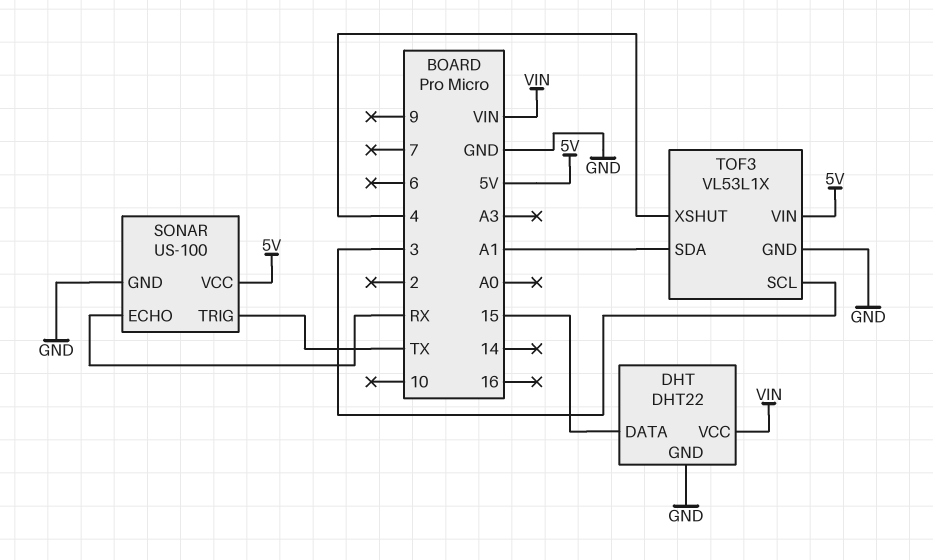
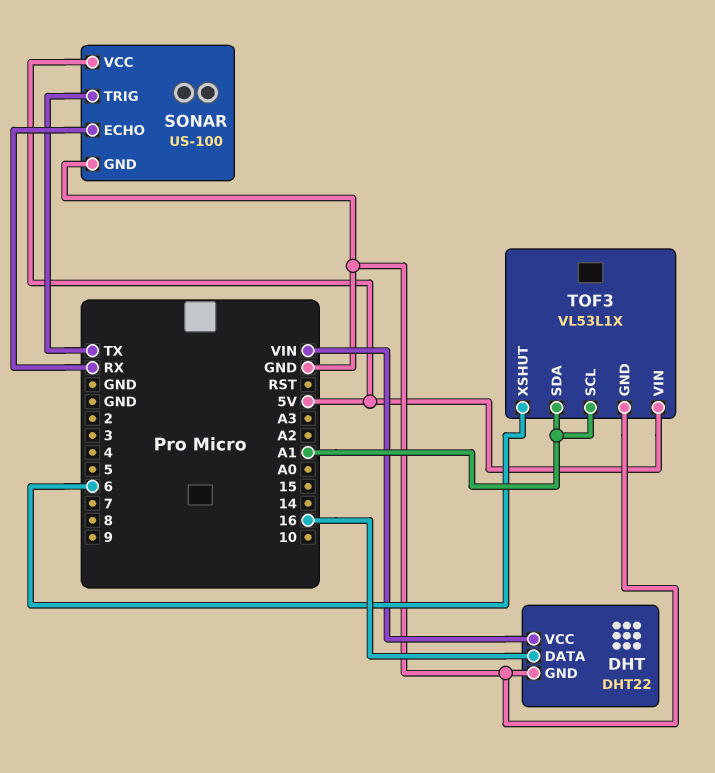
DHT pin DATA: 15 -> 16
TOF3 pin SCL: 3 -> A1
TOF3 pin XSHUT: 4 -> 6

